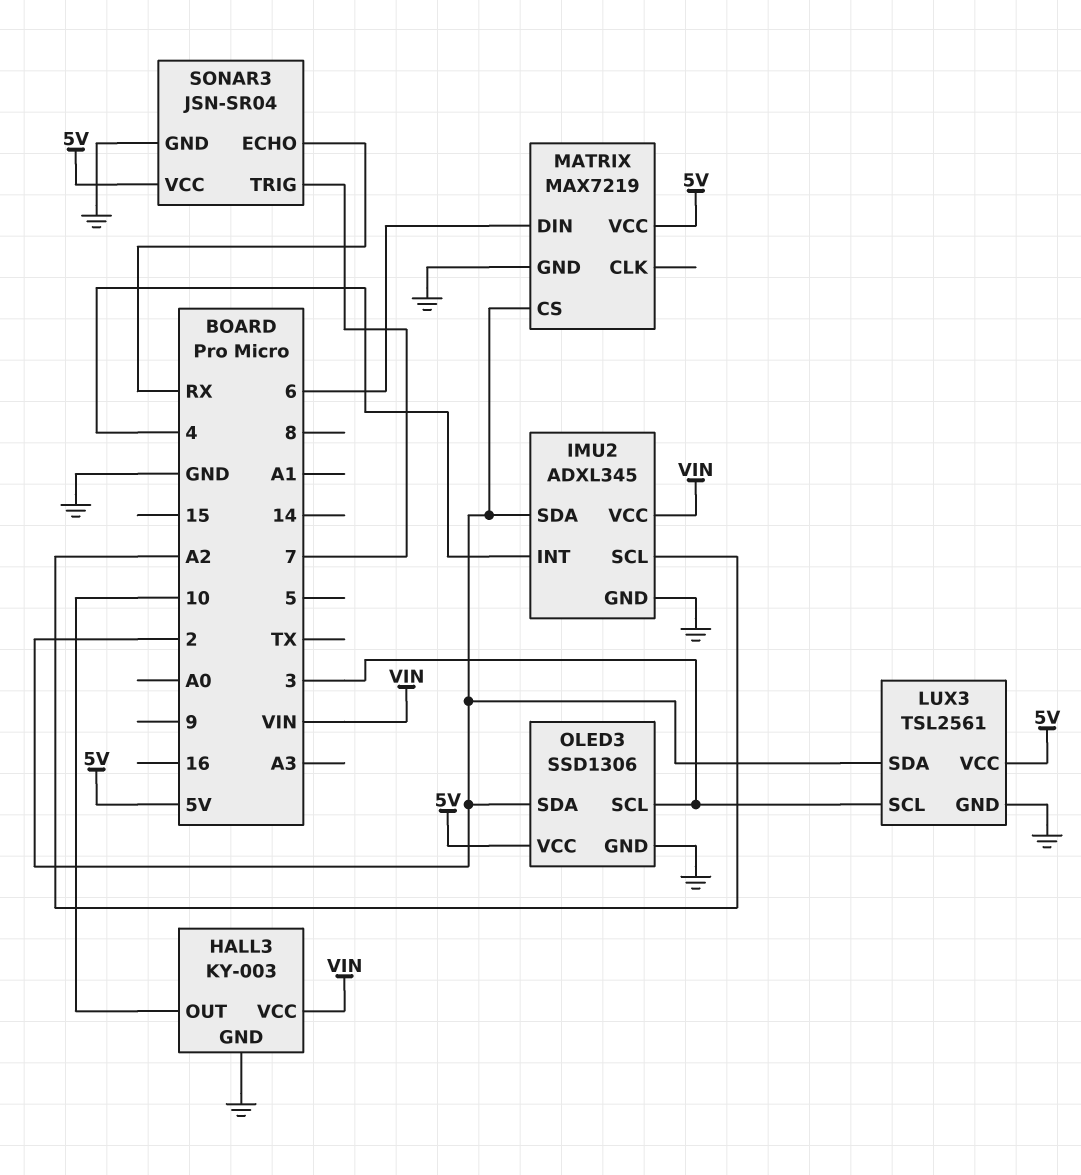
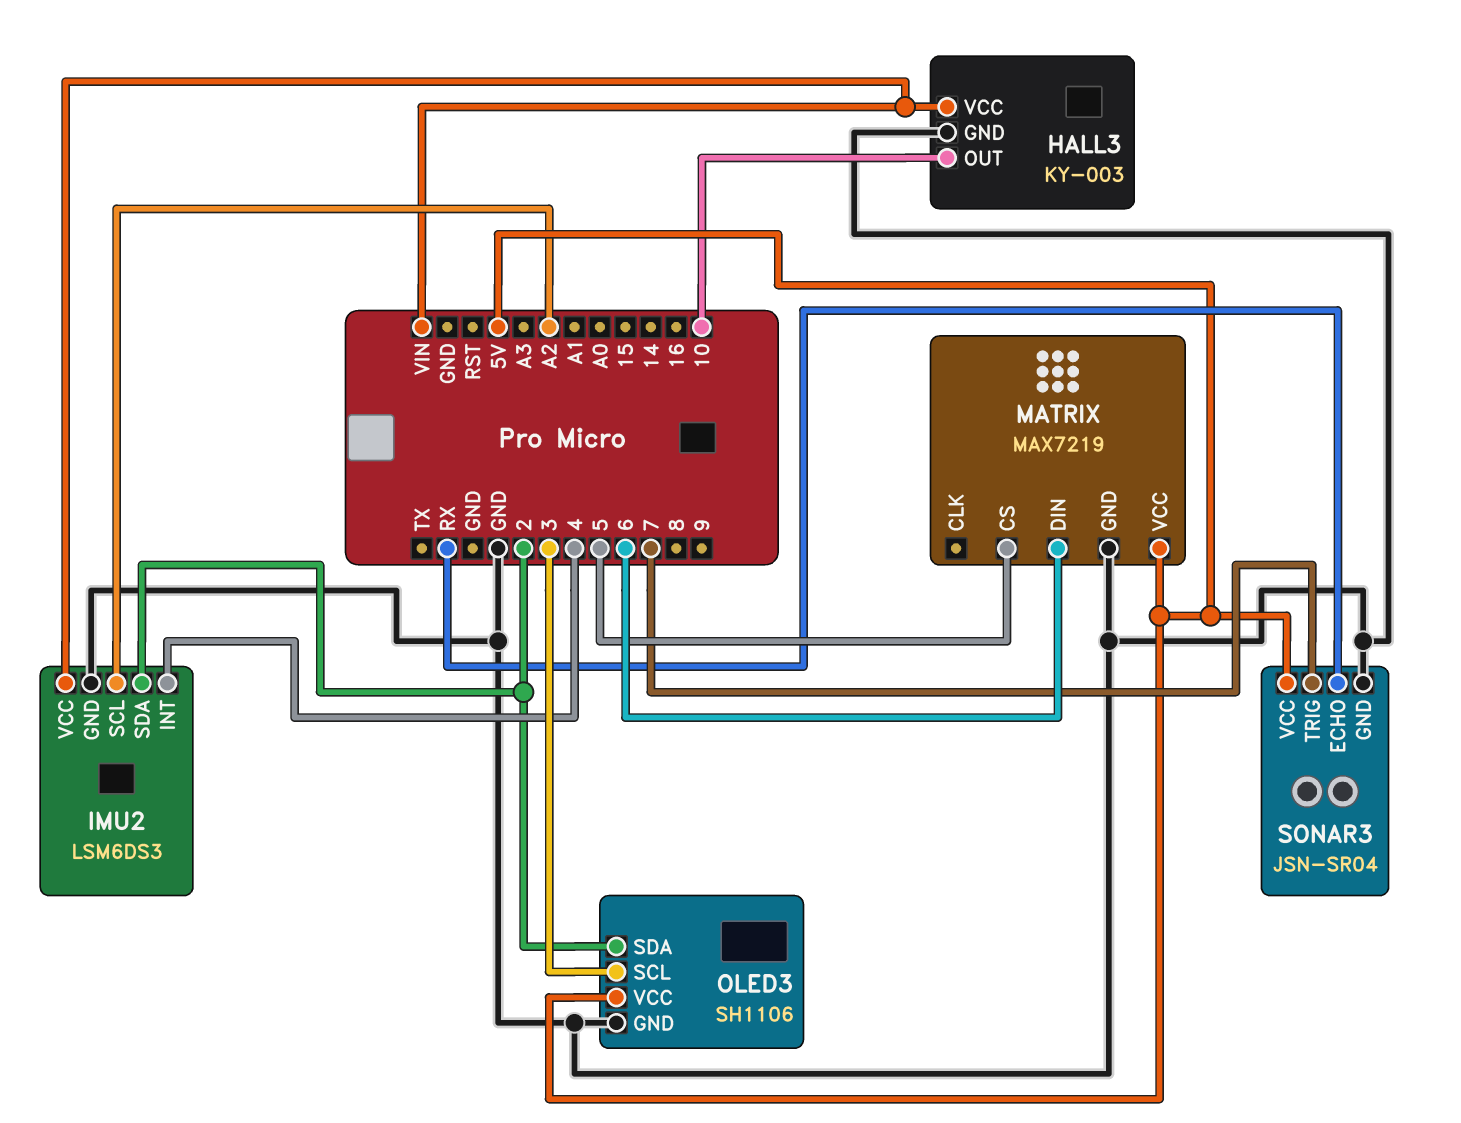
IMU2: ADXL345 -> LSM6DS3
LUX3: TSL2561 -> none
LUX3 pin GND: GND -> none
LUX3 pin SCL: 3 -> none
LUX3 pin SDA: 2 -> none
LUX3 pin VCC: 5V -> none
MATRIX pin CS: 2 -> 5
OLED3: SSD1306 -> SH1106

